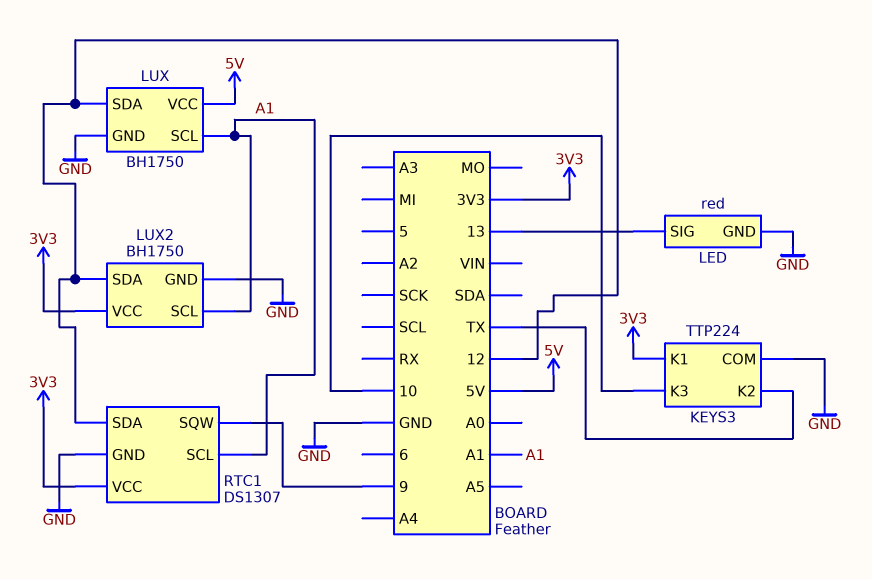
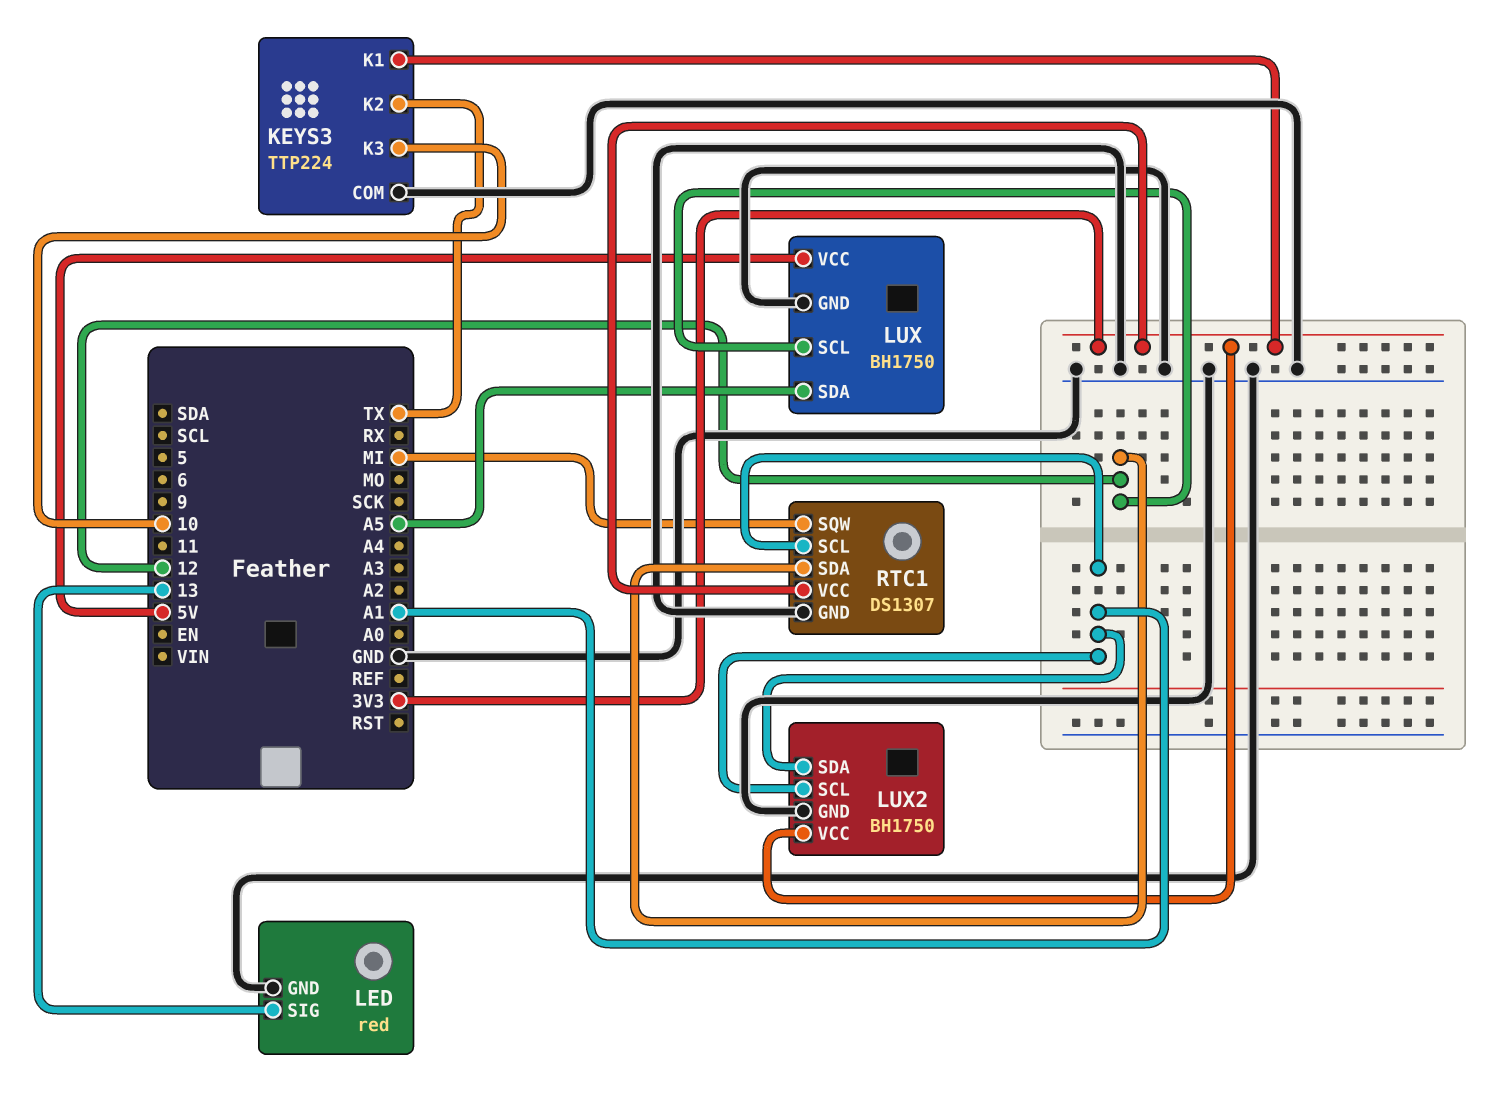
LUX pin SCL: A1 -> 12
LUX pin SDA: 12 -> A5
LUX2 pin SDA: 12 -> A1
RTC1 pin SQW: 9 -> MI

